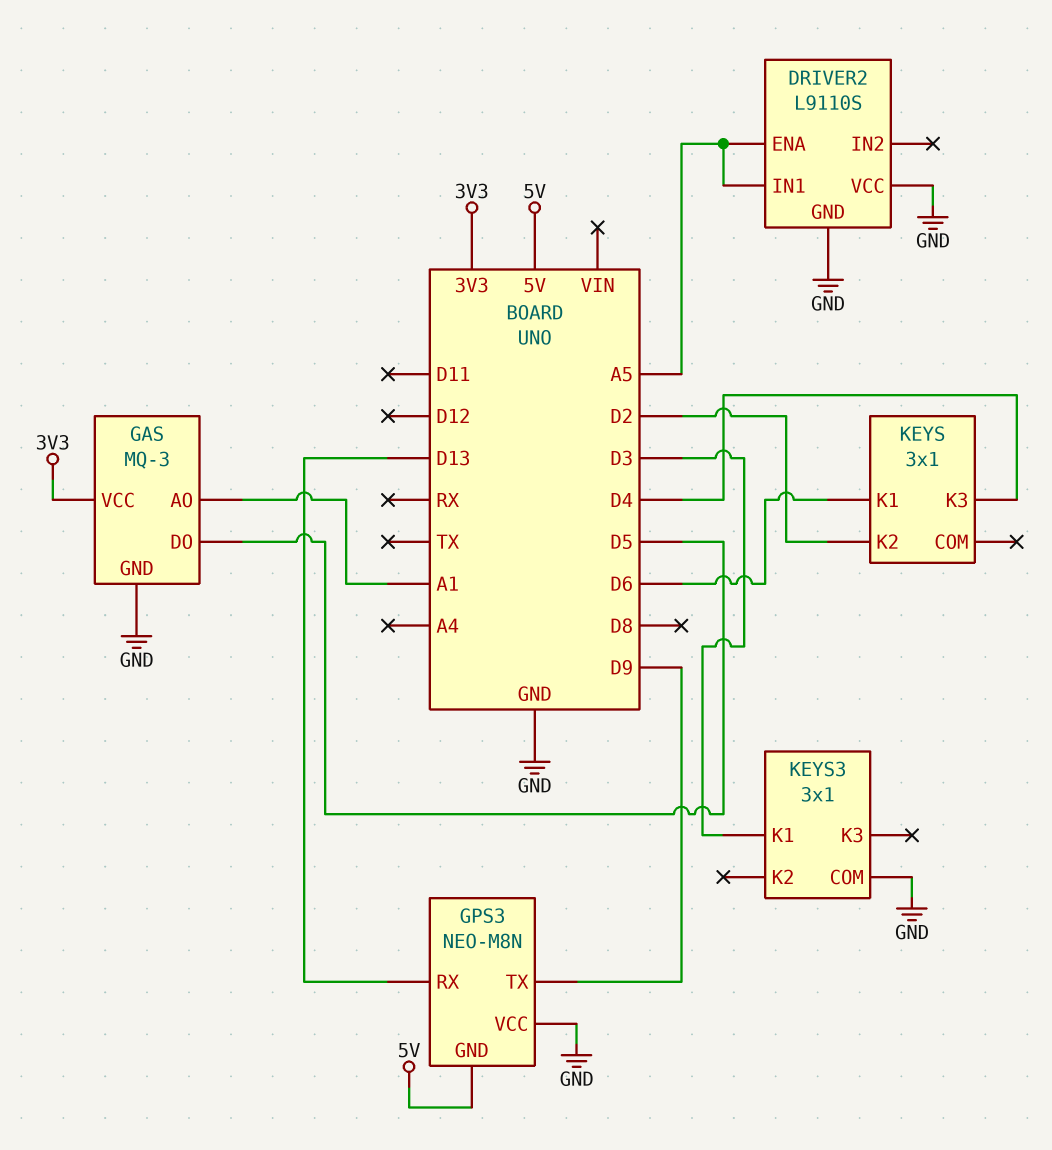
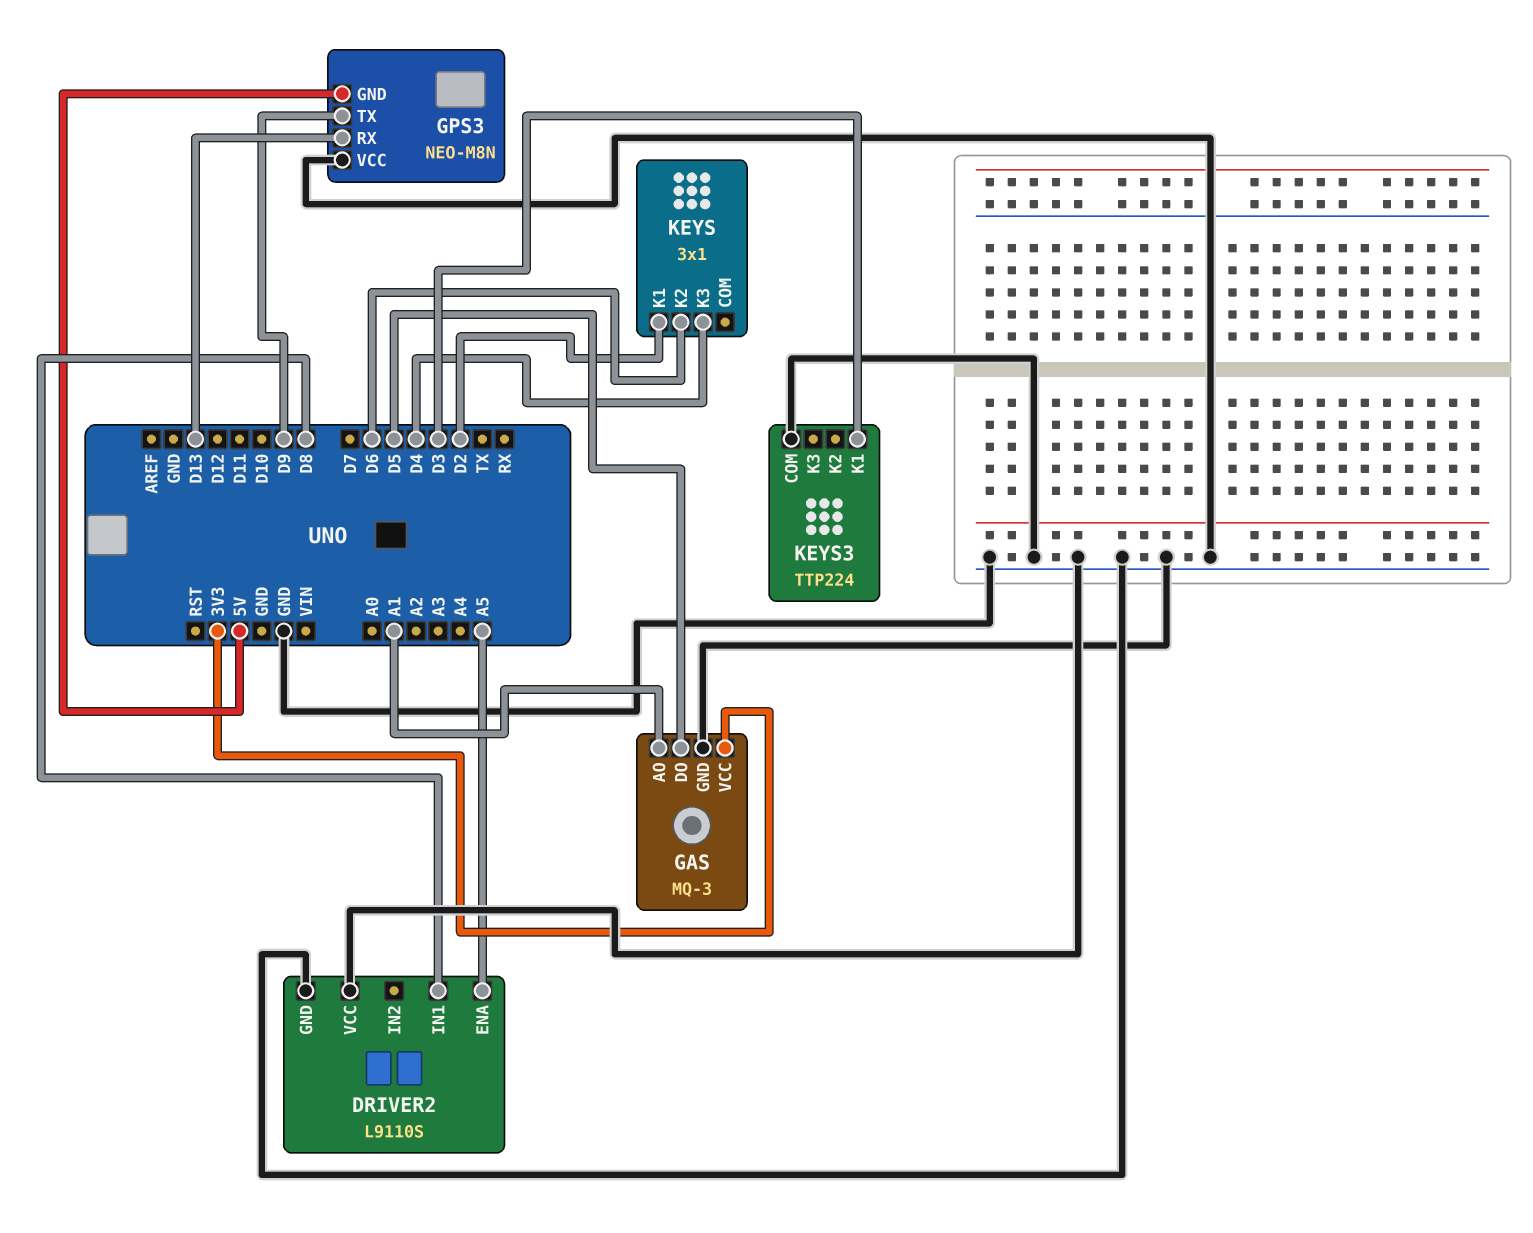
DRIVER2 pin IN1: A5 -> D8
KEYS pin K1: D6 -> D2
KEYS pin K2: D2 -> D6
KEYS3: 3x1 -> TTP224

